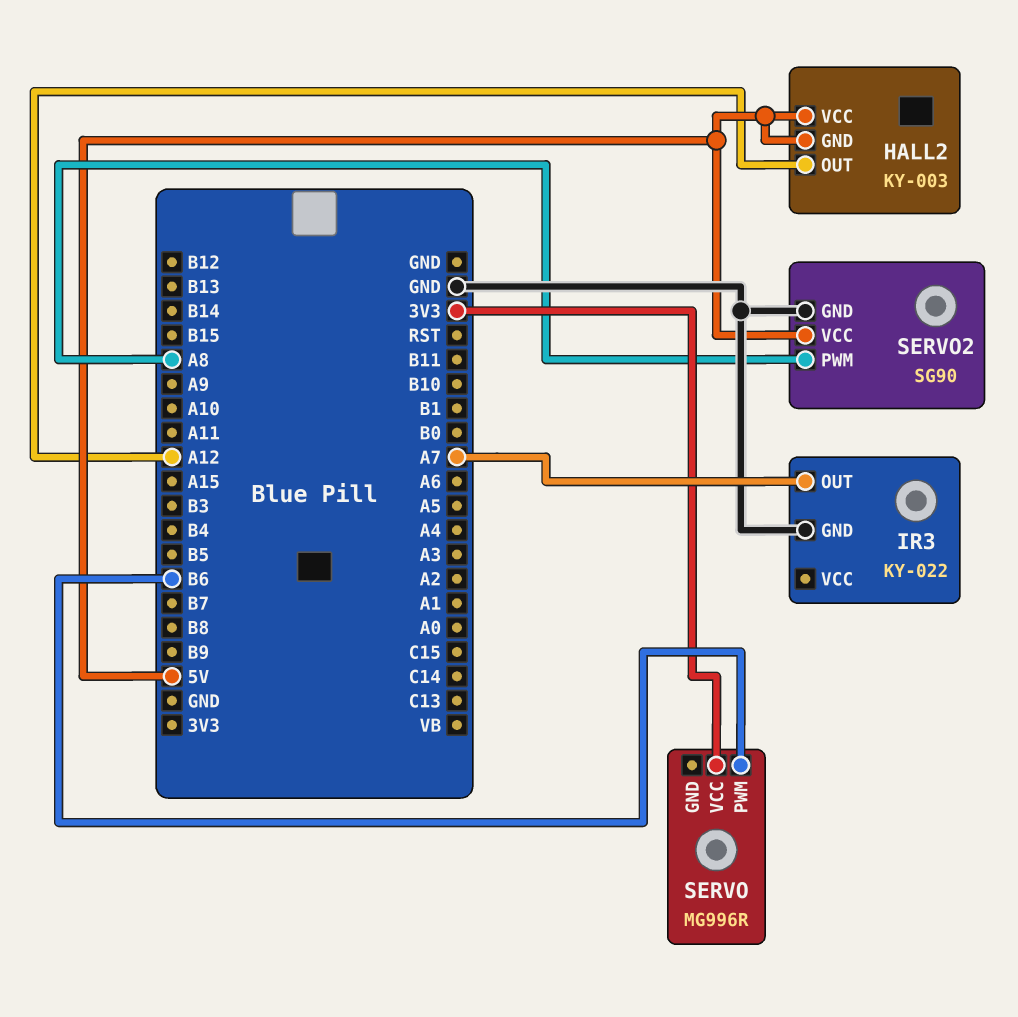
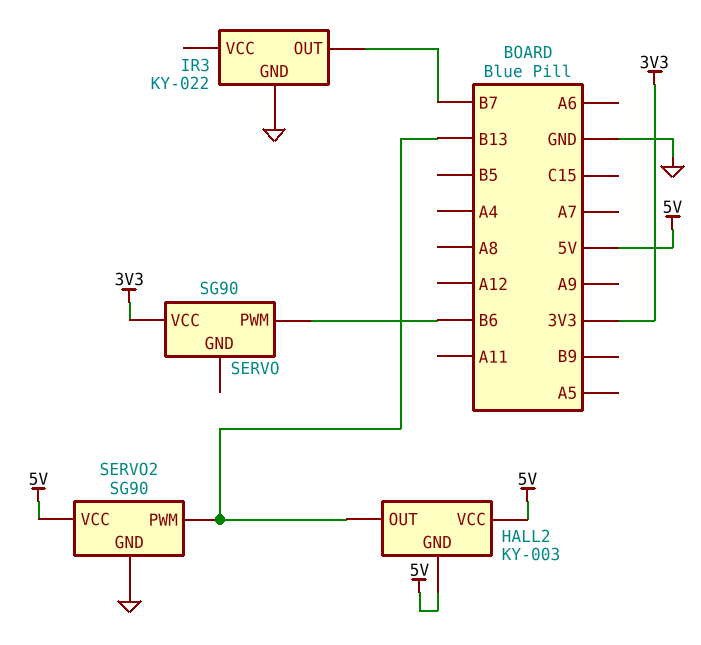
HALL2 pin OUT: A12 -> B13
IR3 pin OUT: A7 -> B7
SERVO: MG996R -> SG90
SERVO2 pin PWM: A8 -> B13

